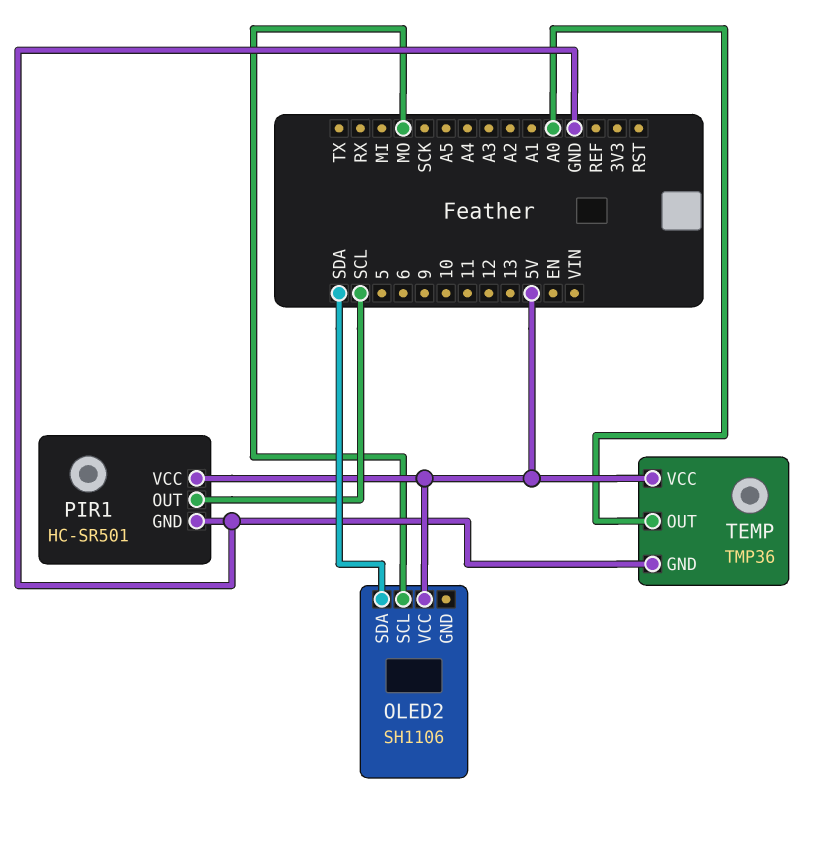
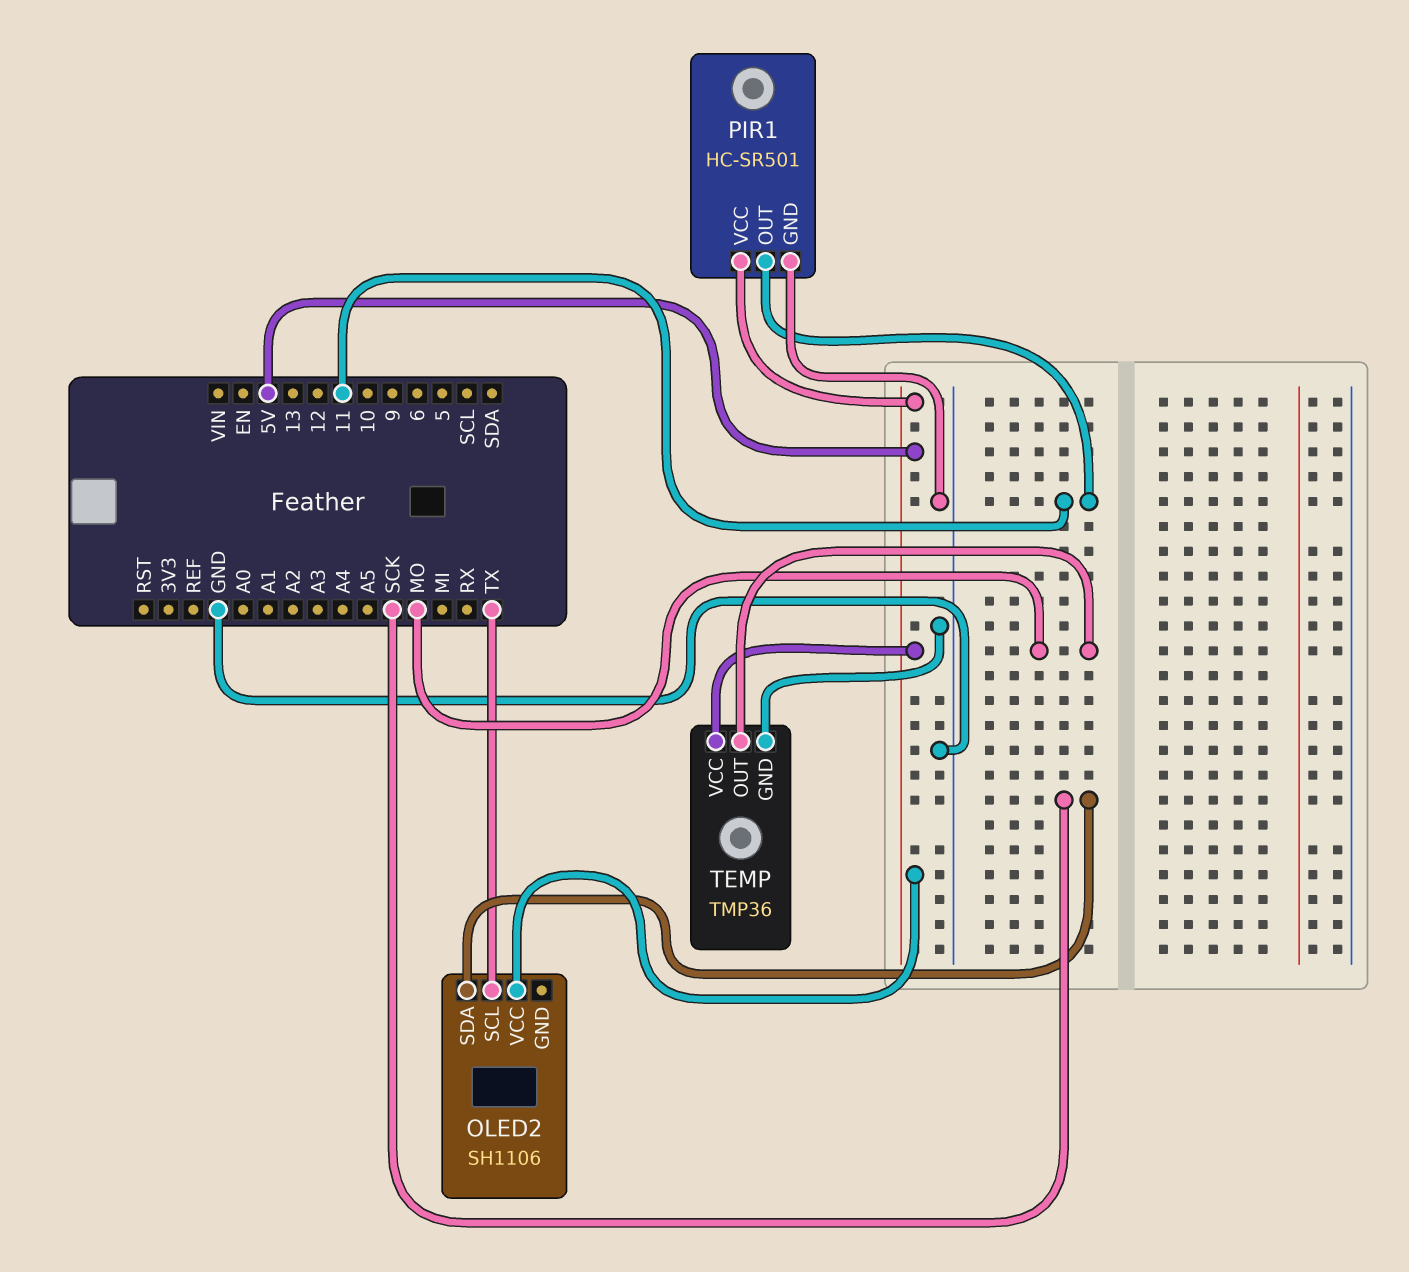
OLED2 pin SCL: MO -> TX
OLED2 pin SDA: SDA -> SCK
PIR1 pin OUT: SCL -> 11
TEMP pin OUT: A0 -> MO

